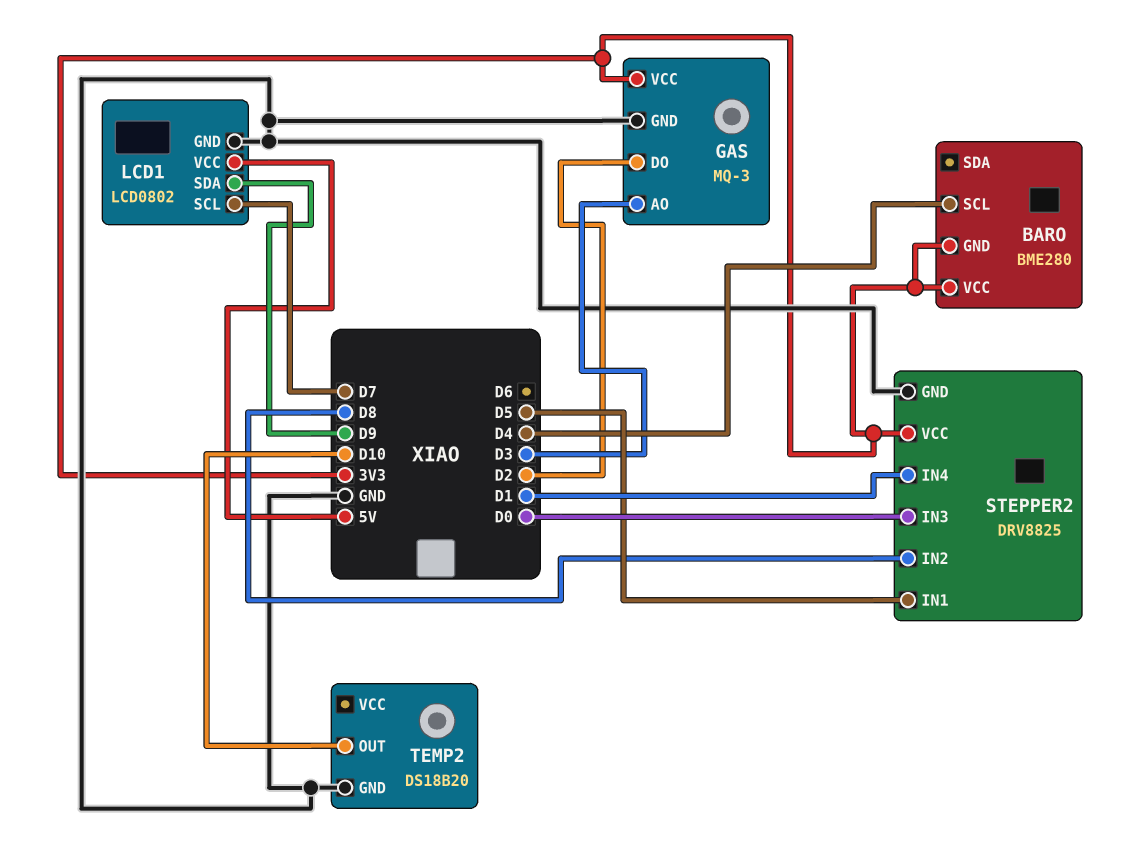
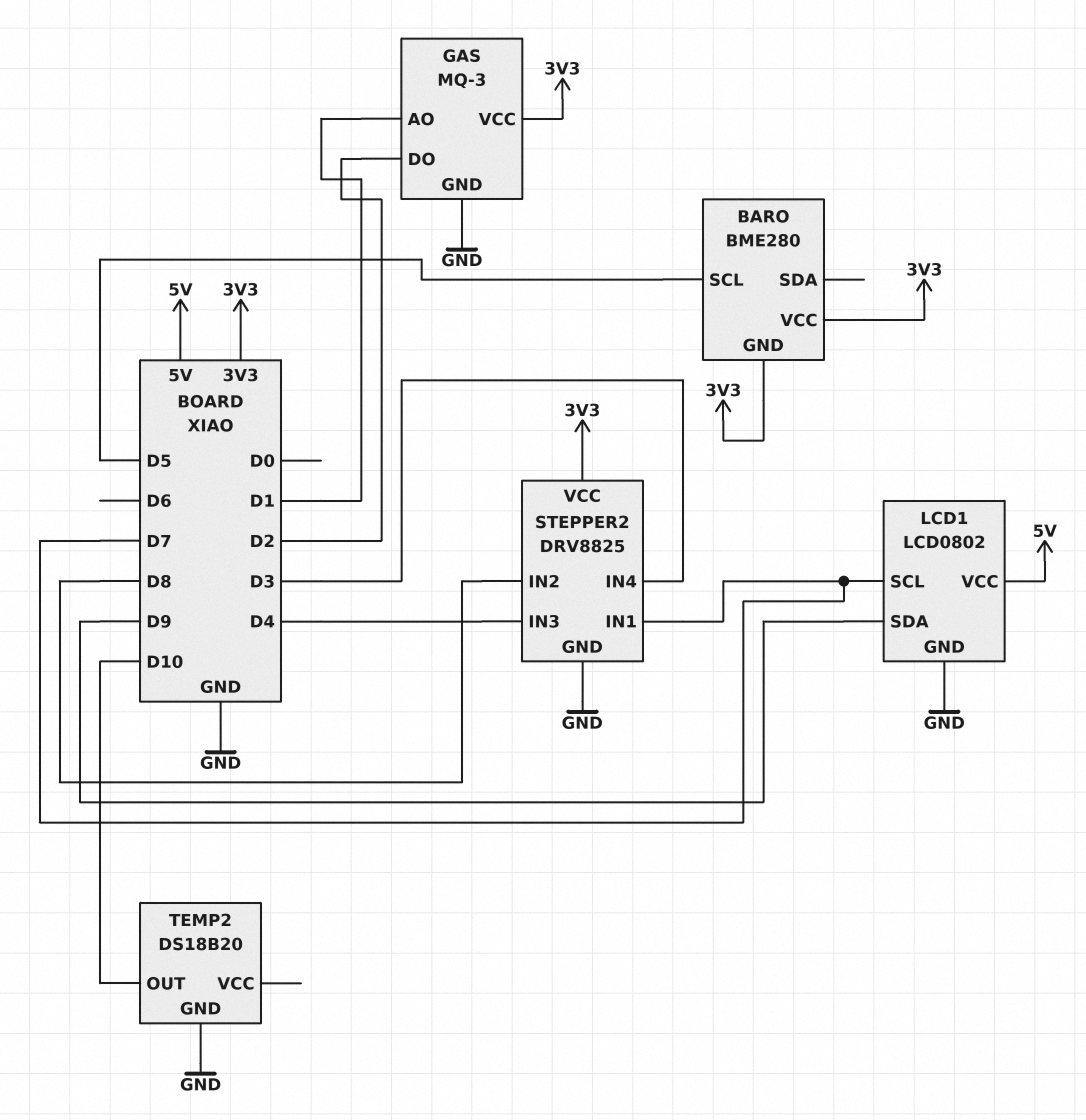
BARO pin SCL: D4 -> D5
GAS pin AO: D3 -> D1
STEPPER2 pin IN1: D5 -> D7
STEPPER2 pin IN3: D0 -> D4
STEPPER2 pin IN4: D1 -> D3

